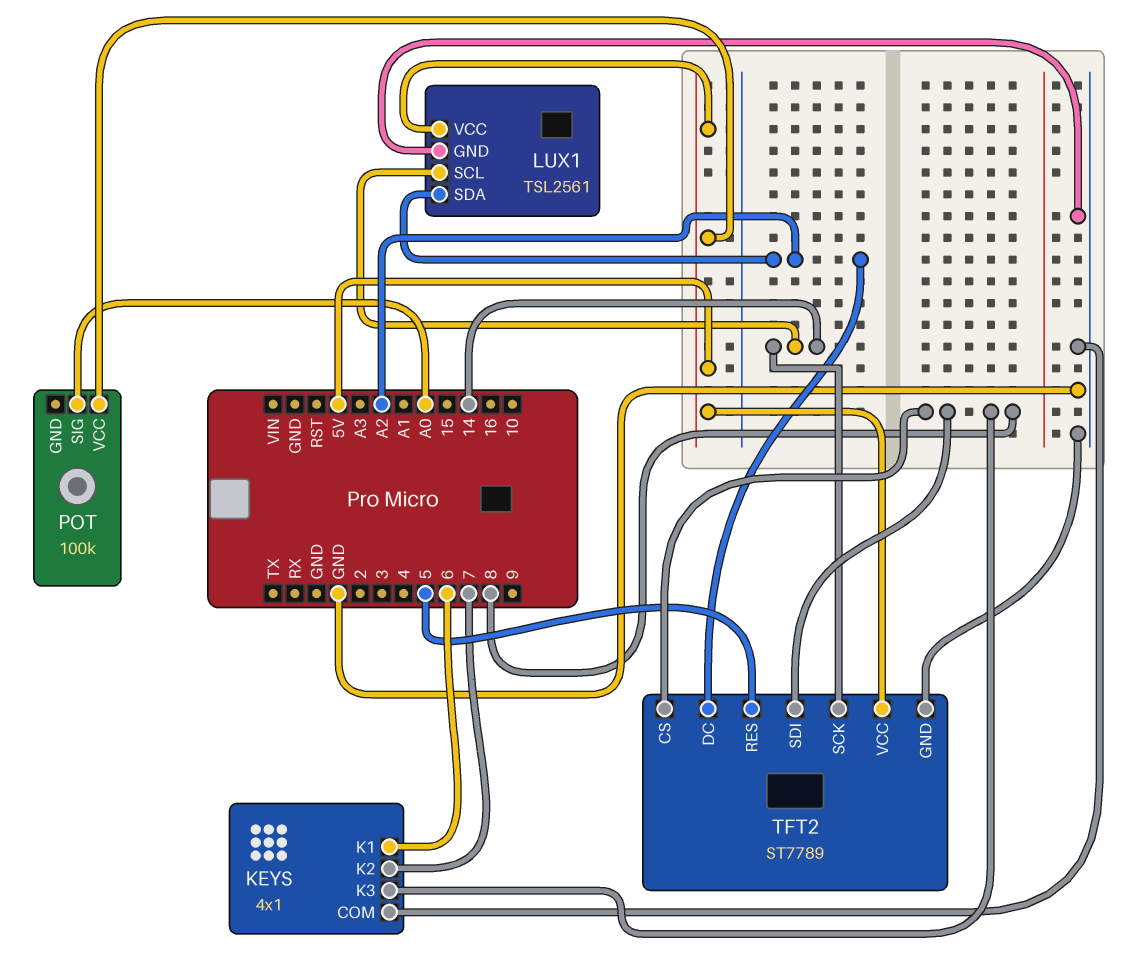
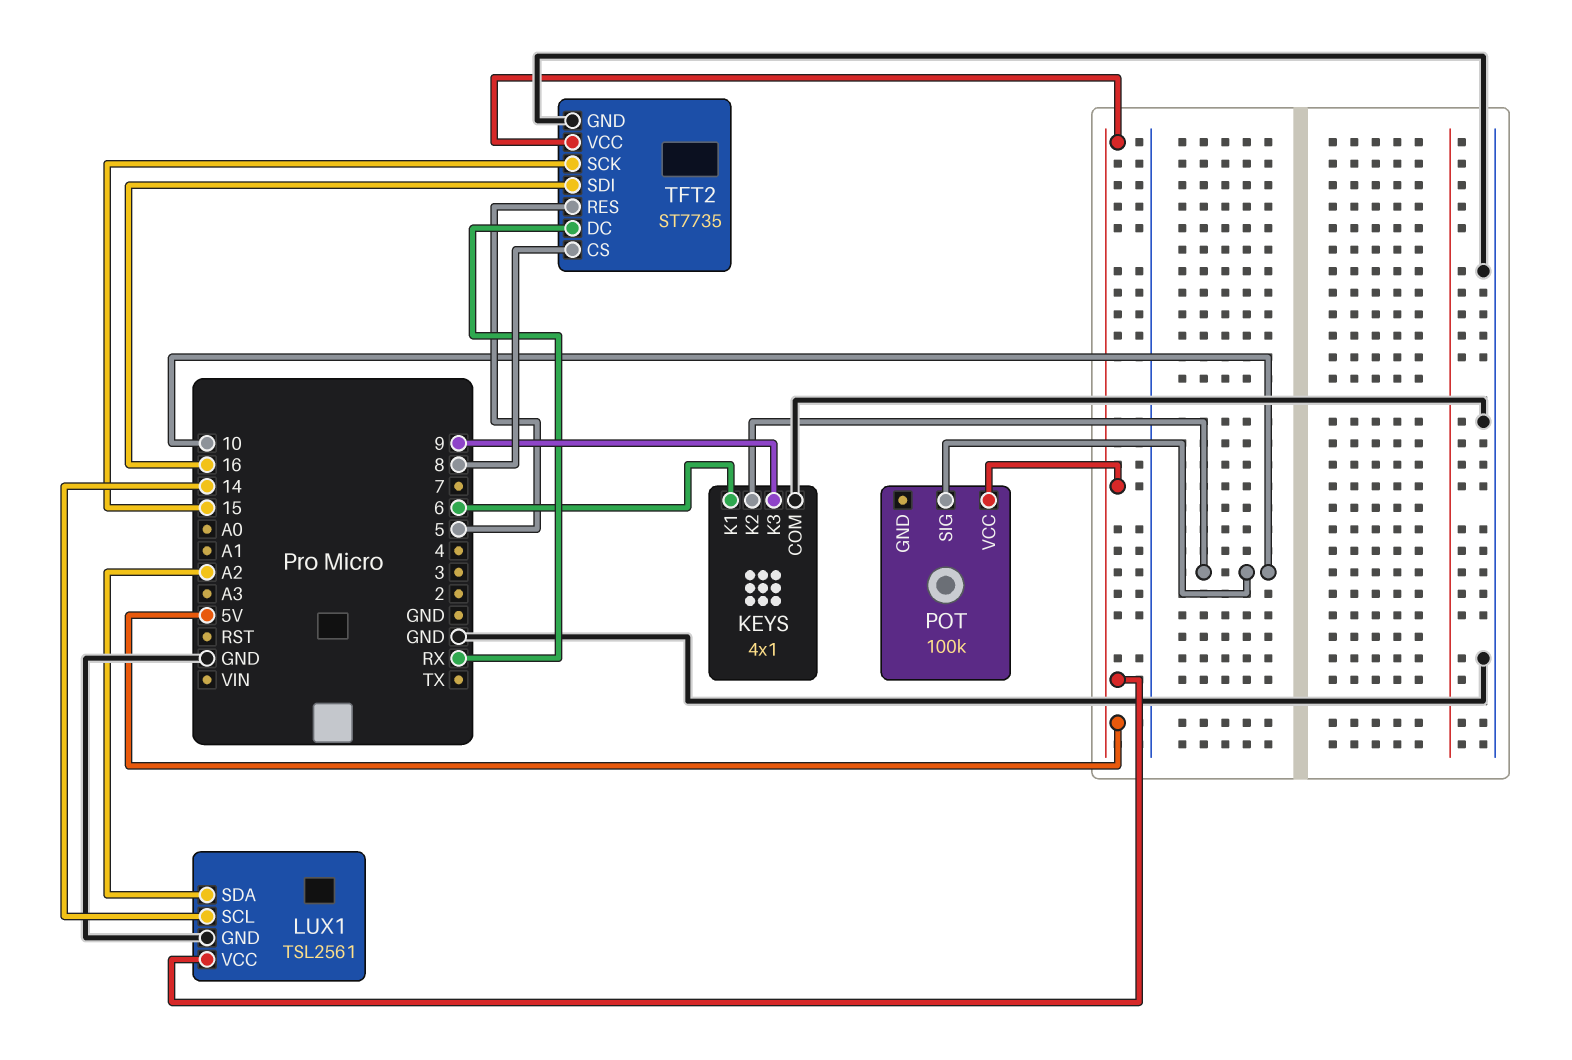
KEYS pin K2: 7 -> 10
KEYS pin K3: 8 -> 9
POT pin SIG: A0 -> 10
TFT2: ST7789 -> ST7735
TFT2 pin DC: A2 -> RX
TFT2 pin SCK: 14 -> 15
TFT2 pin SDI: 8 -> 16

